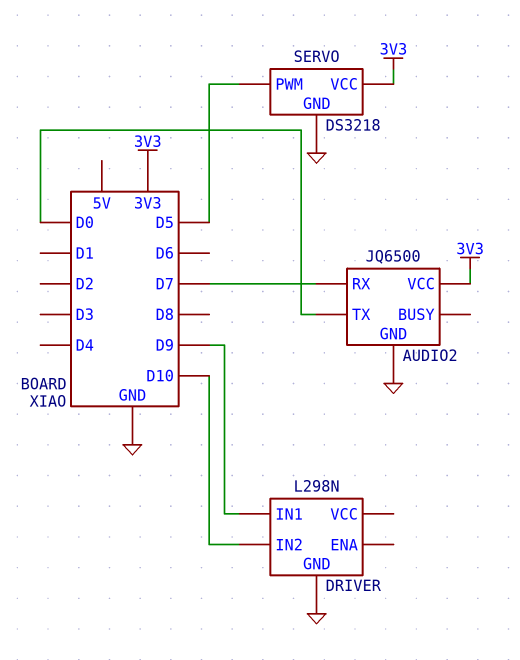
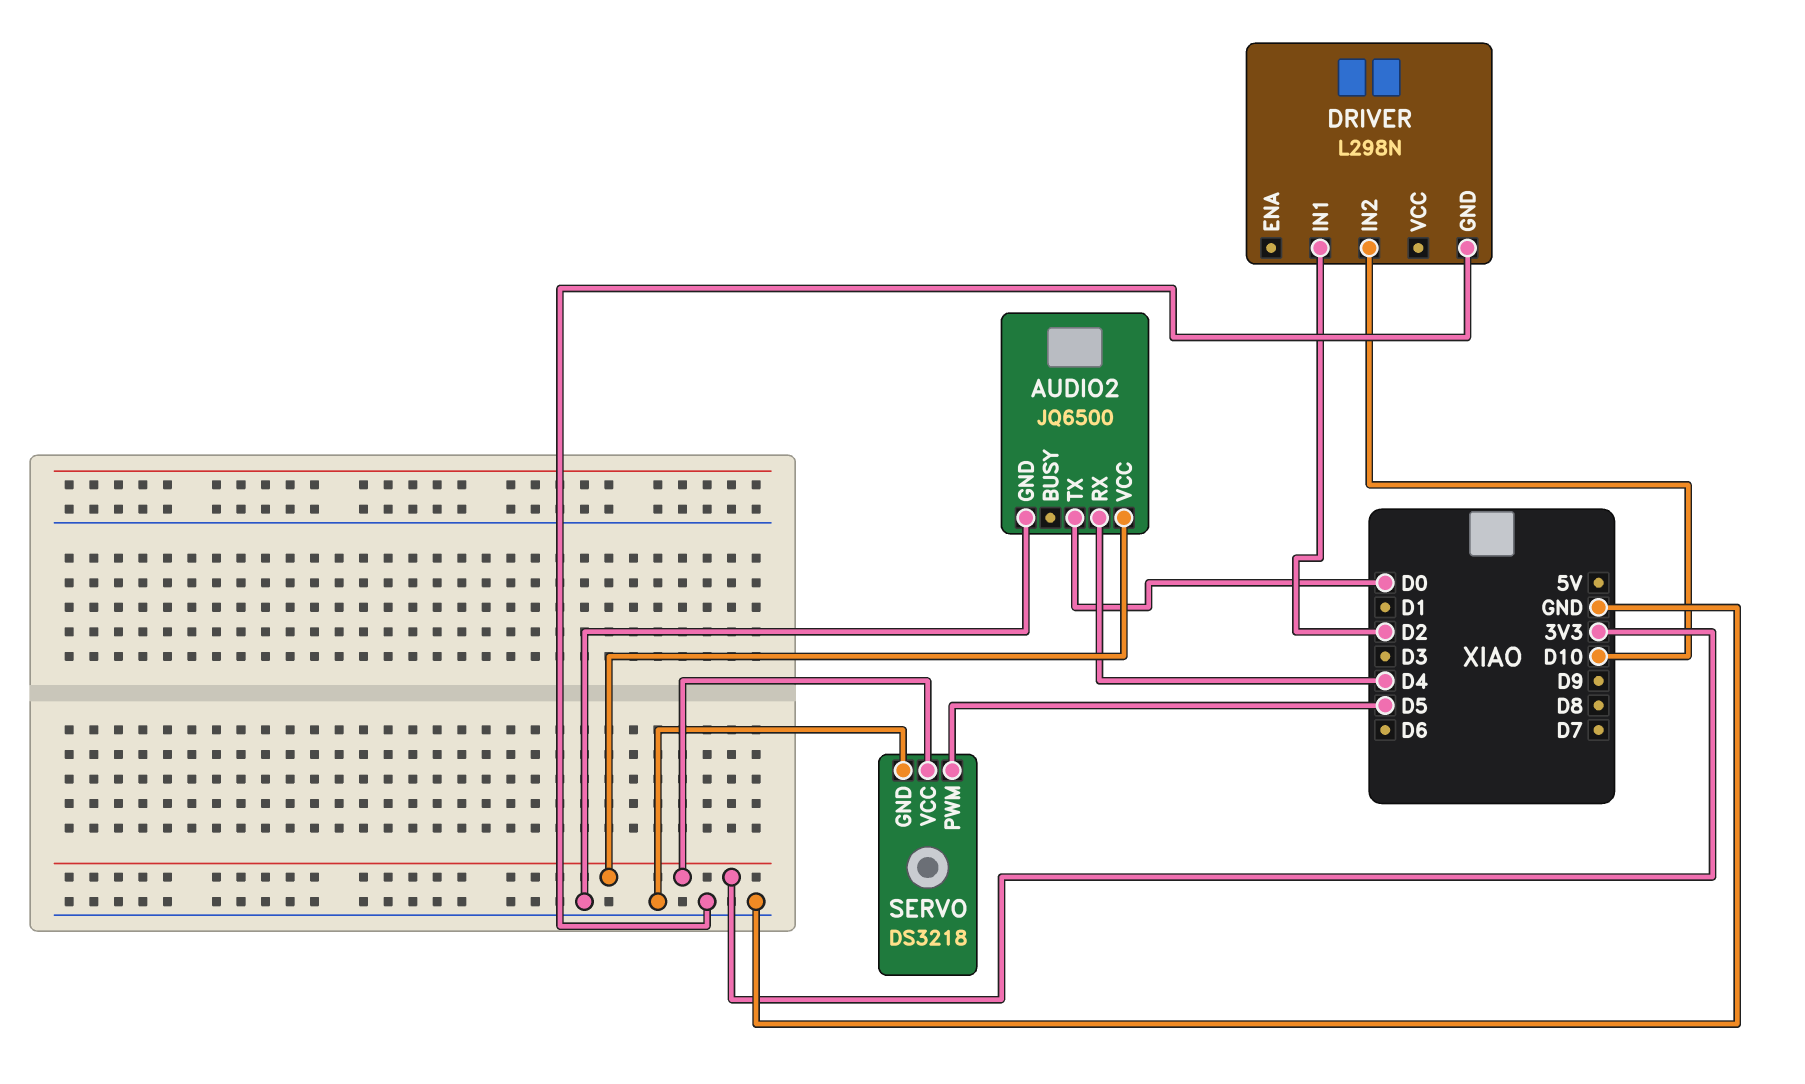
AUDIO2 pin RX: D7 -> D4
DRIVER pin IN1: D9 -> D2

